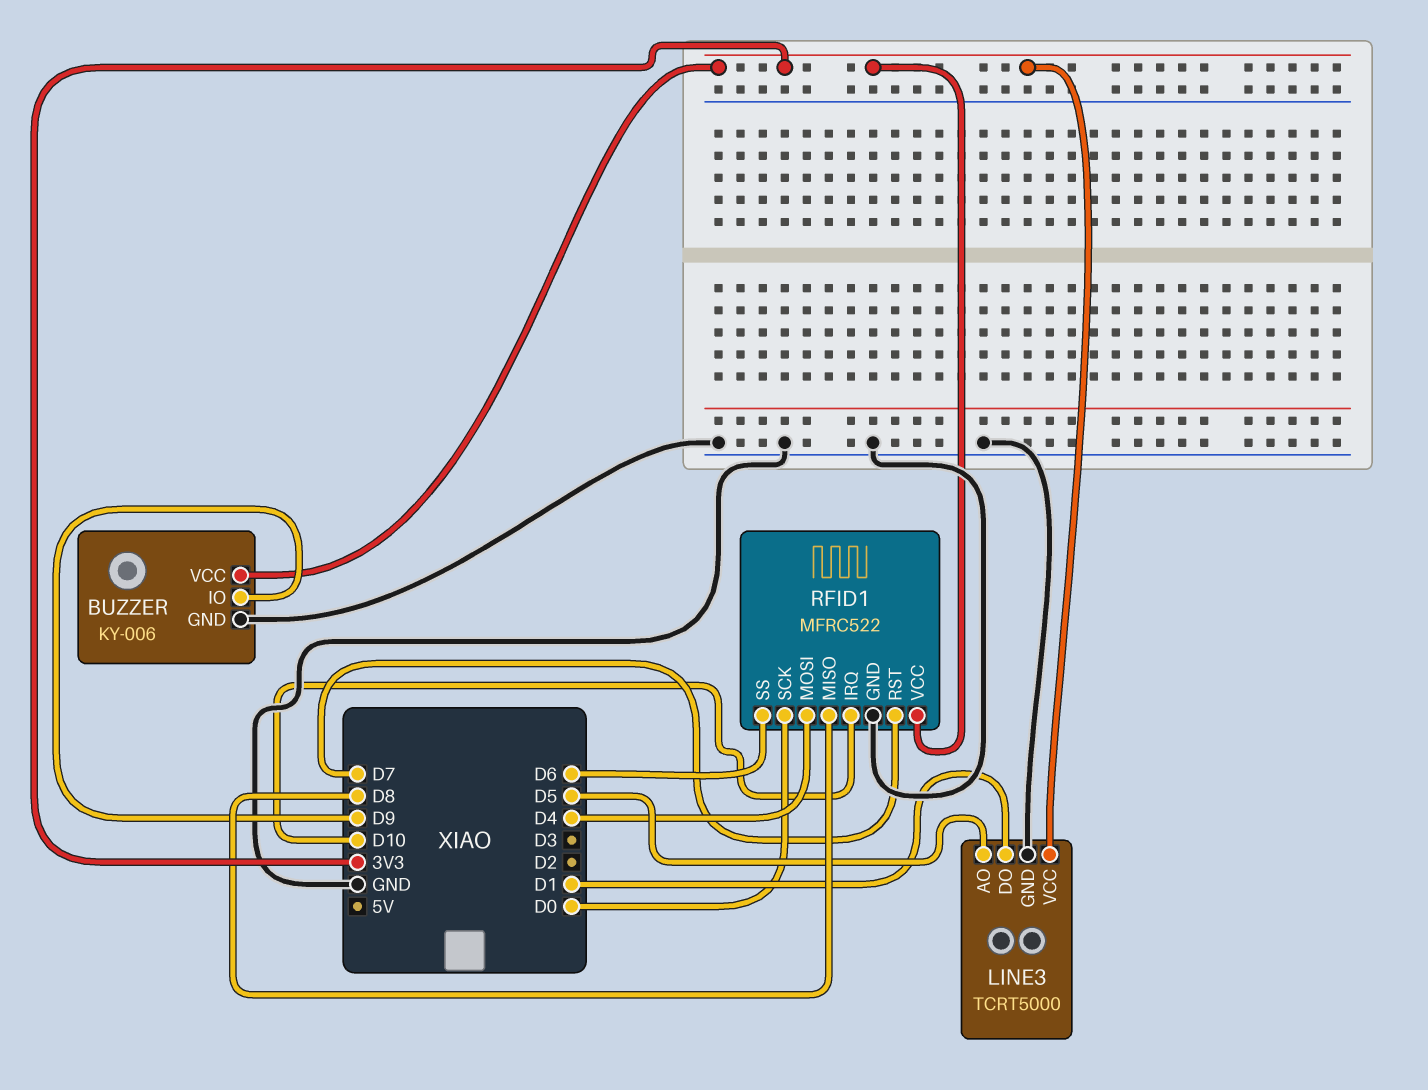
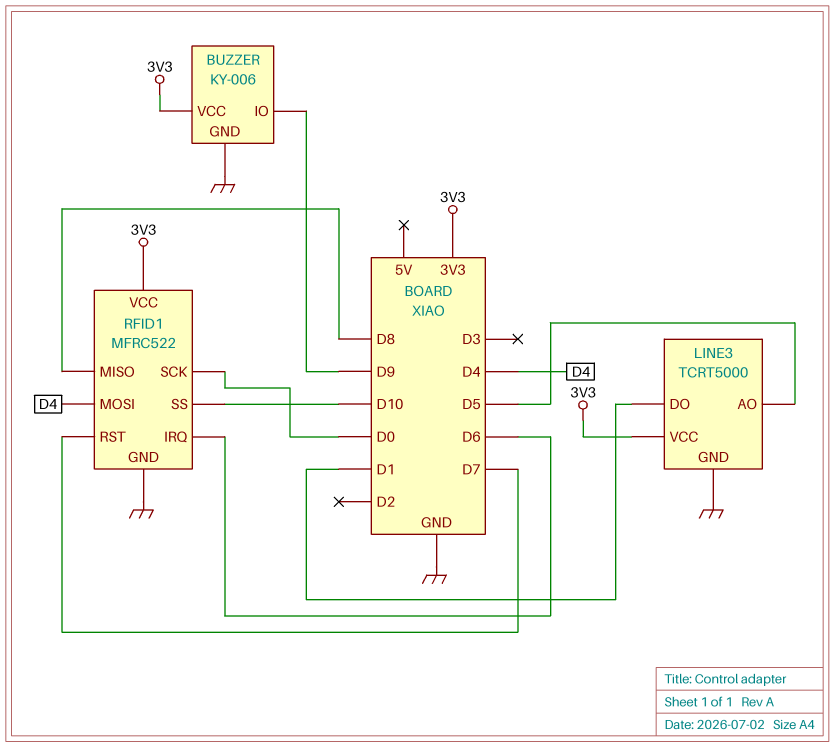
RFID1 pin IRQ: D10 -> D6
RFID1 pin SS: D6 -> D10

